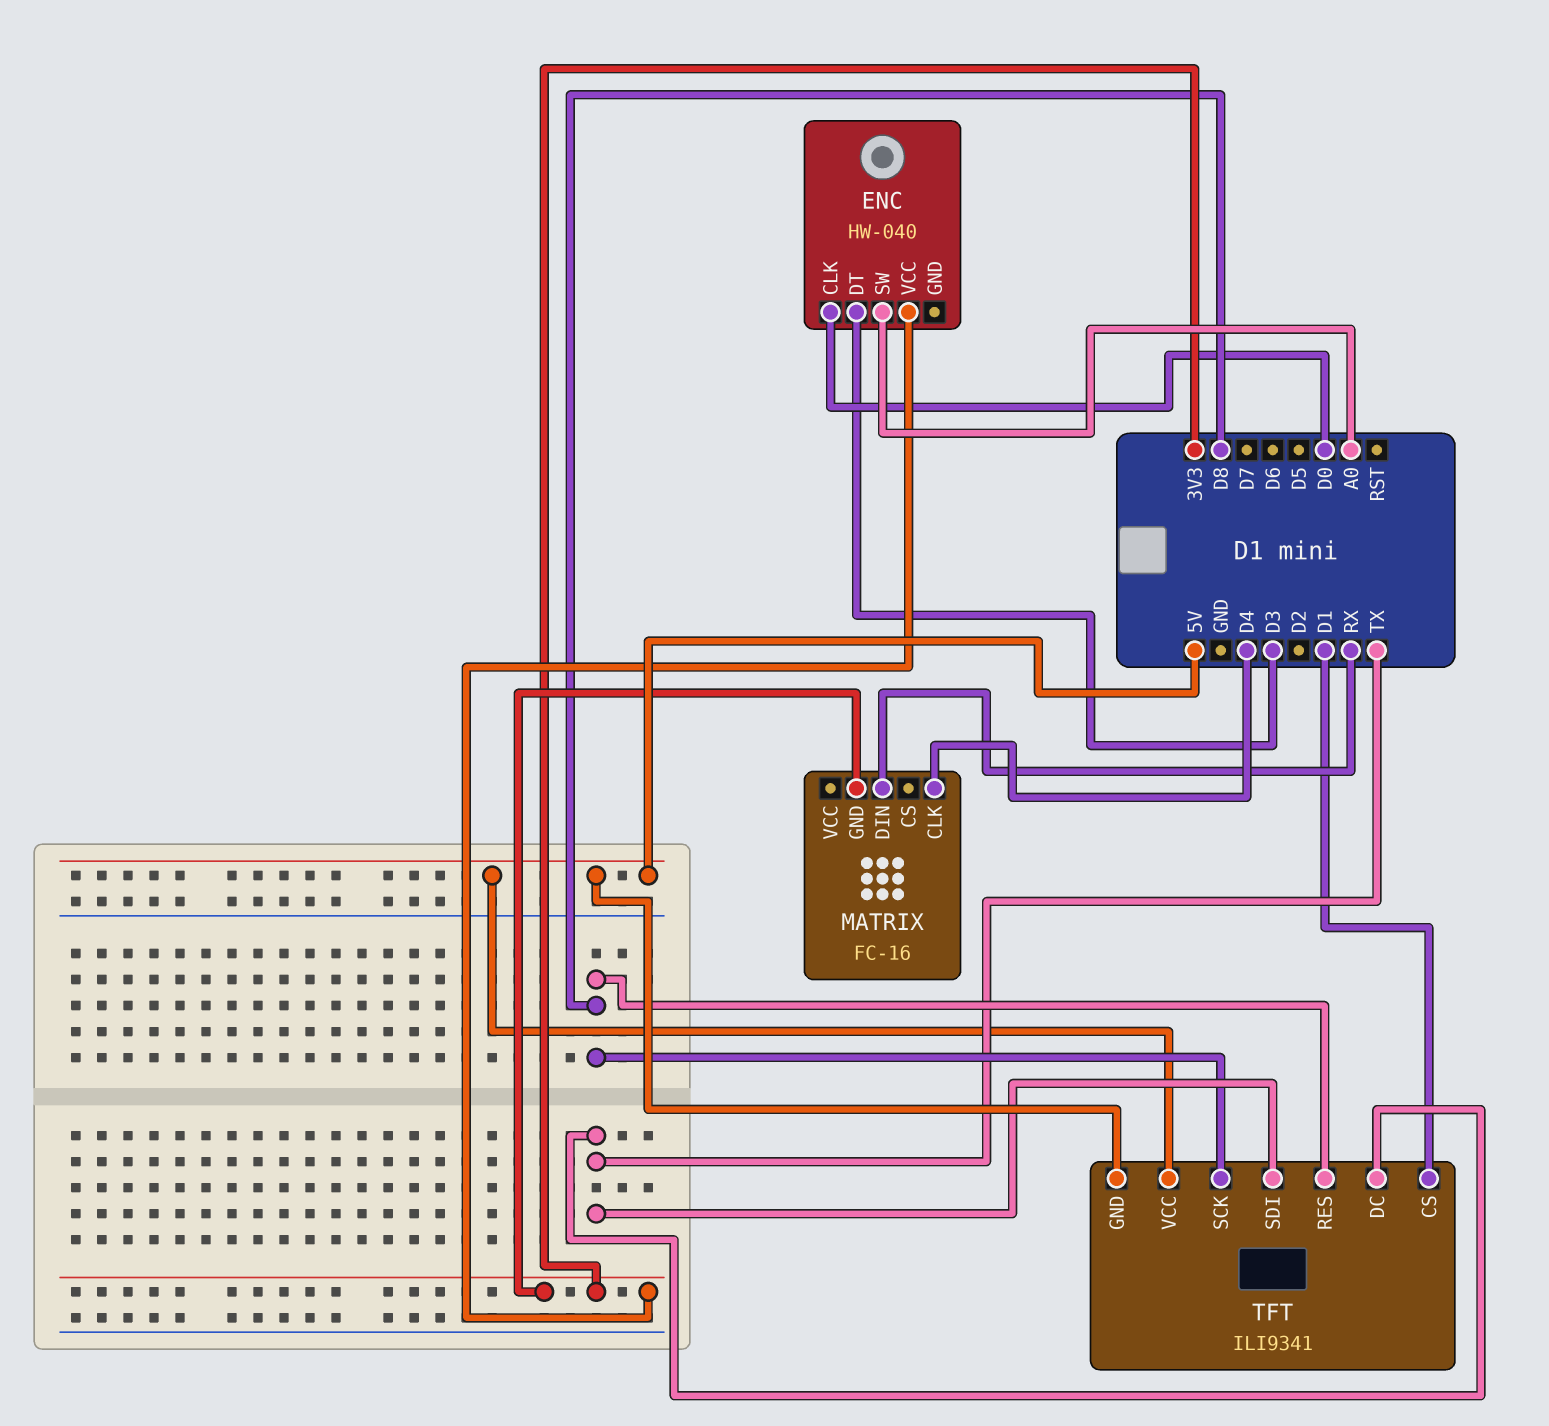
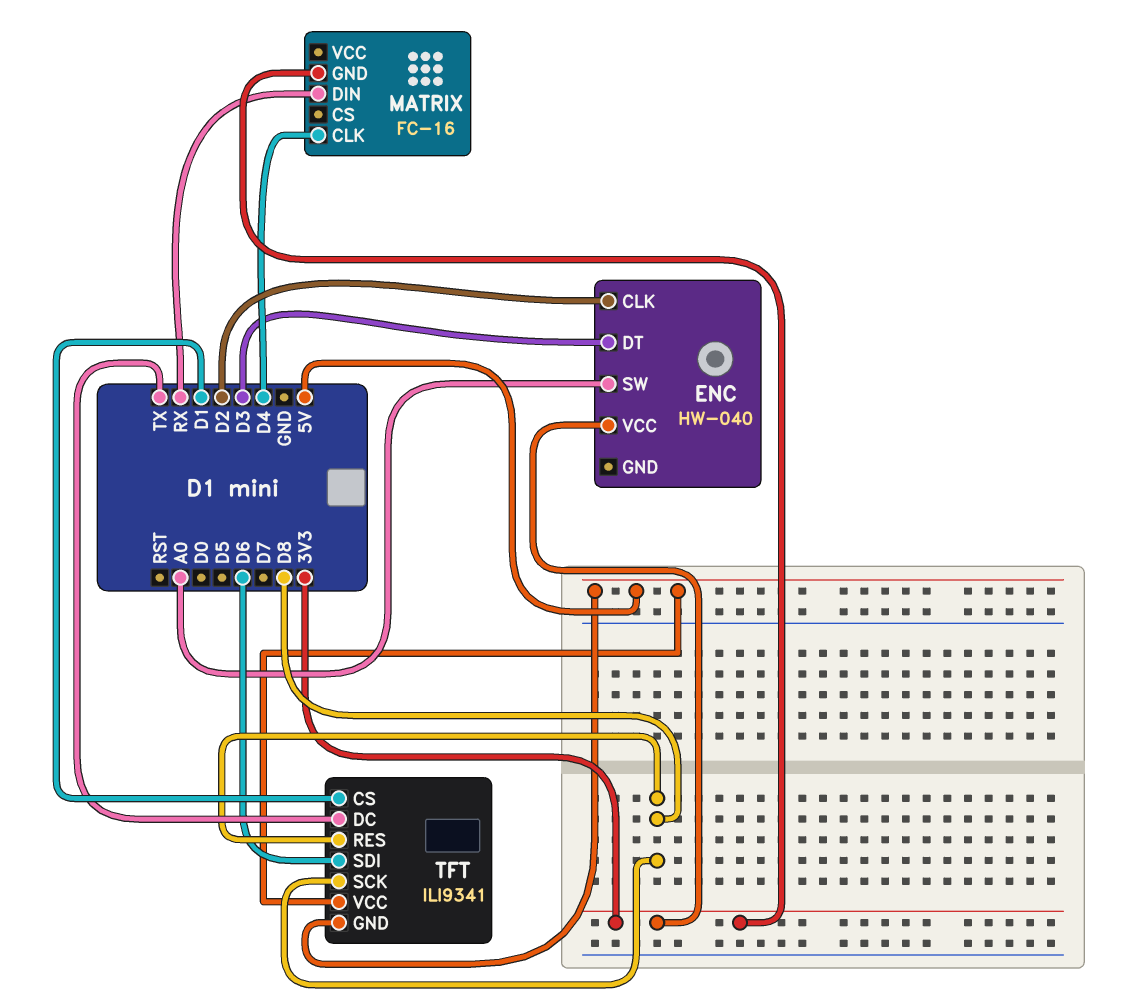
ENC pin CLK: D0 -> D2
TFT pin SDI: TX -> D6

